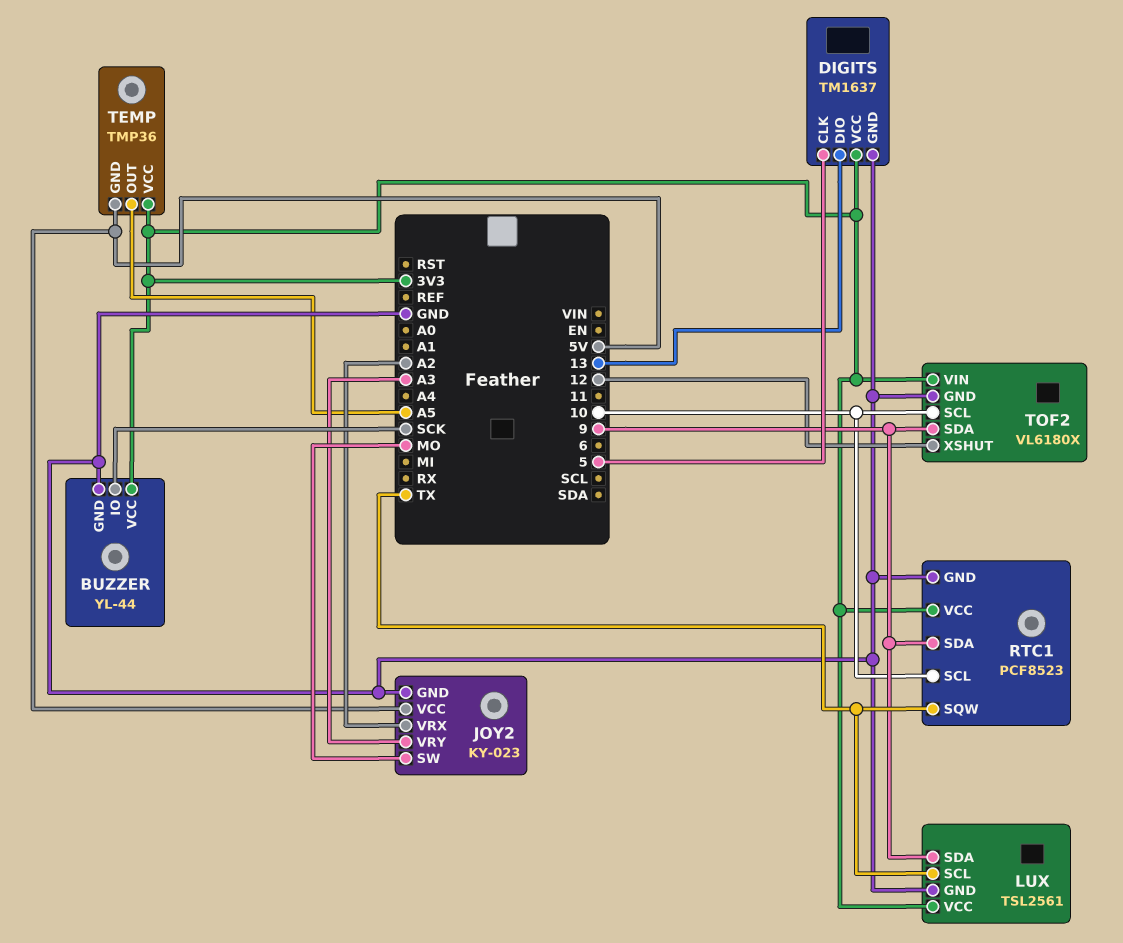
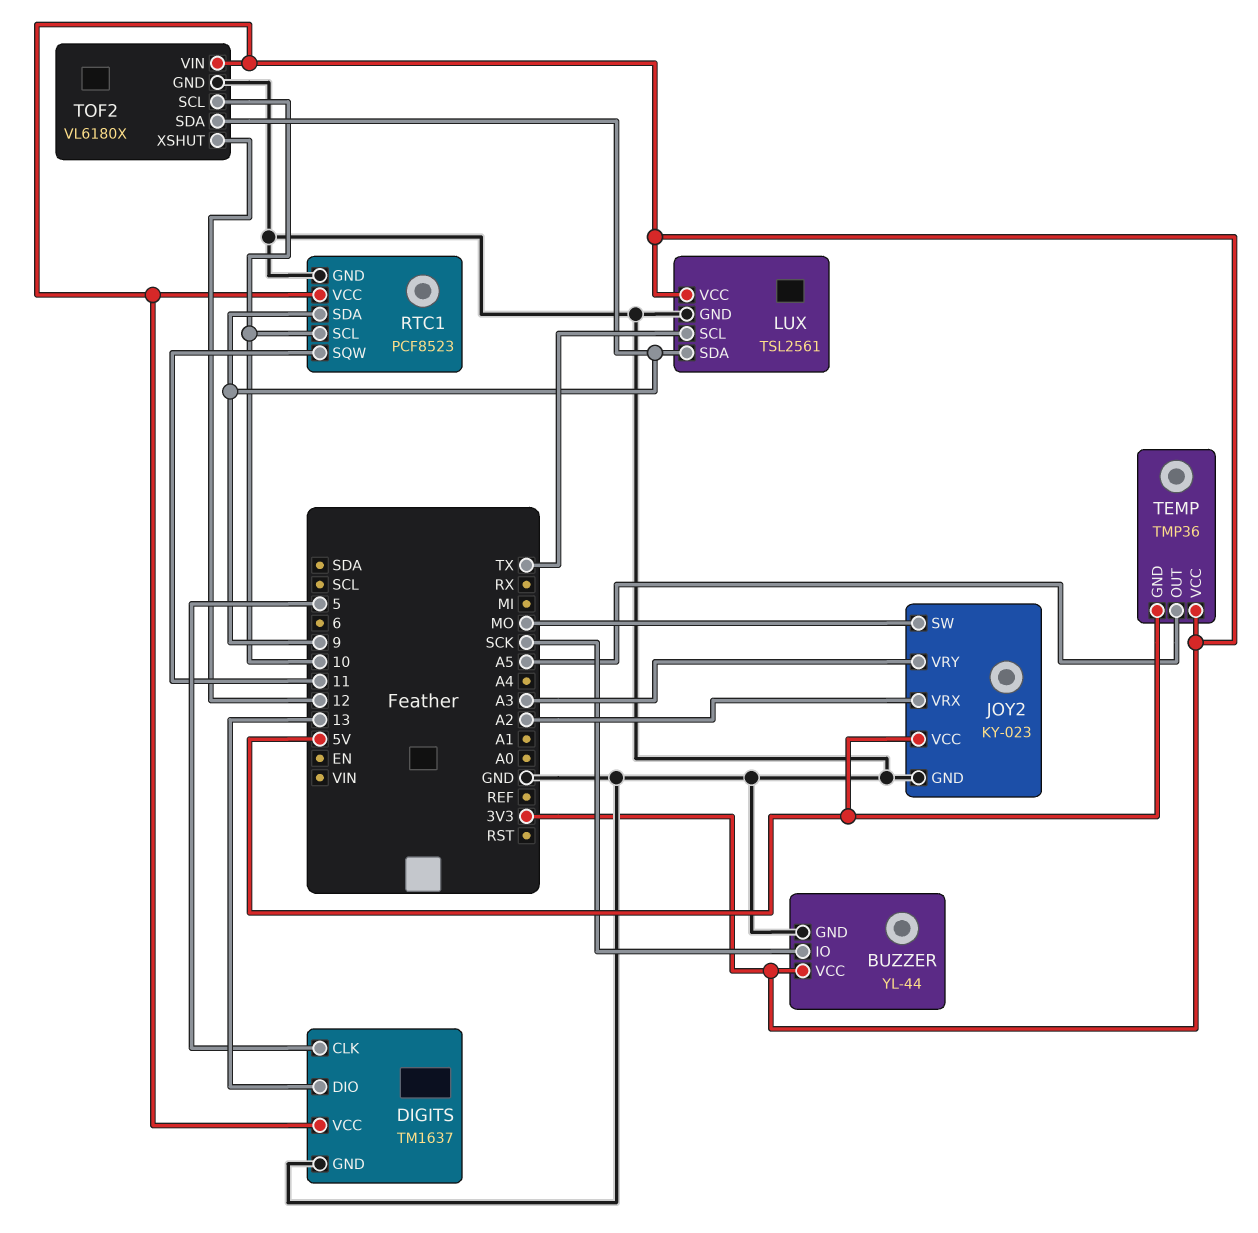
RTC1 pin SQW: TX -> 11

